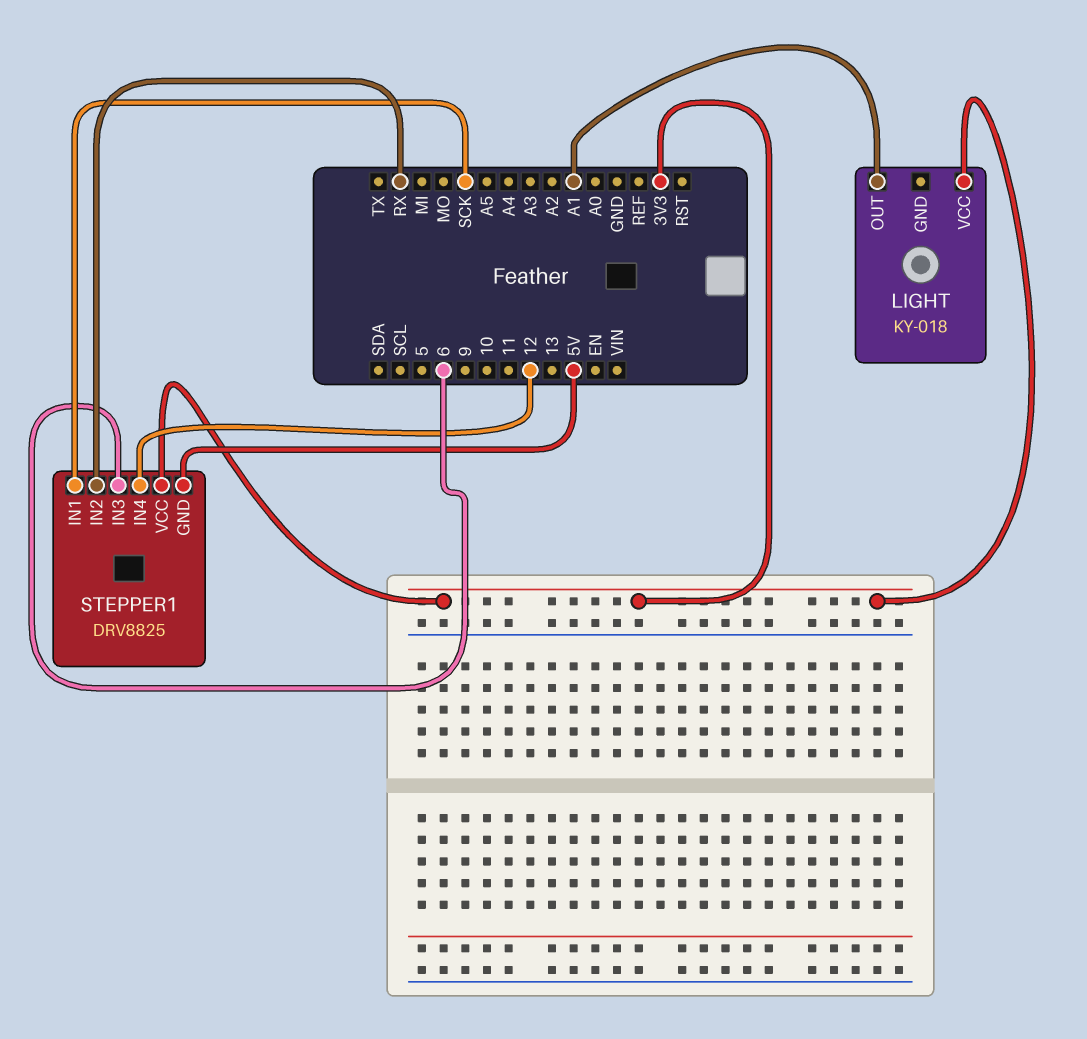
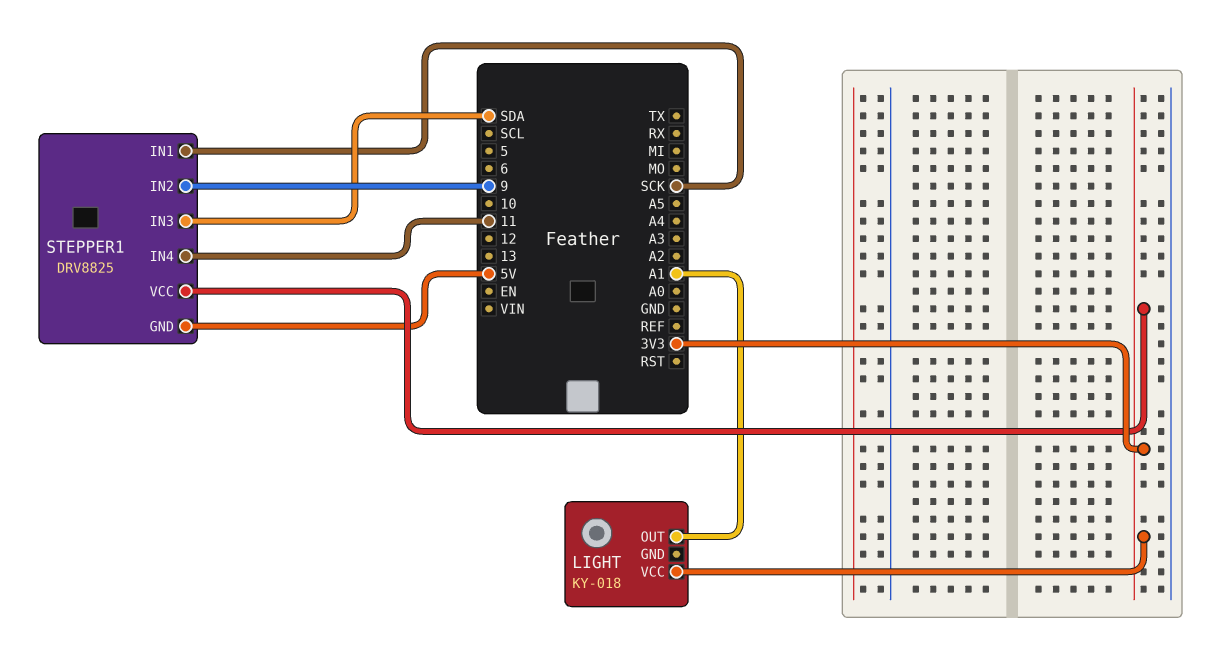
STEPPER1 pin IN2: RX -> 9
STEPPER1 pin IN3: 6 -> SDA
STEPPER1 pin IN4: 12 -> 11

